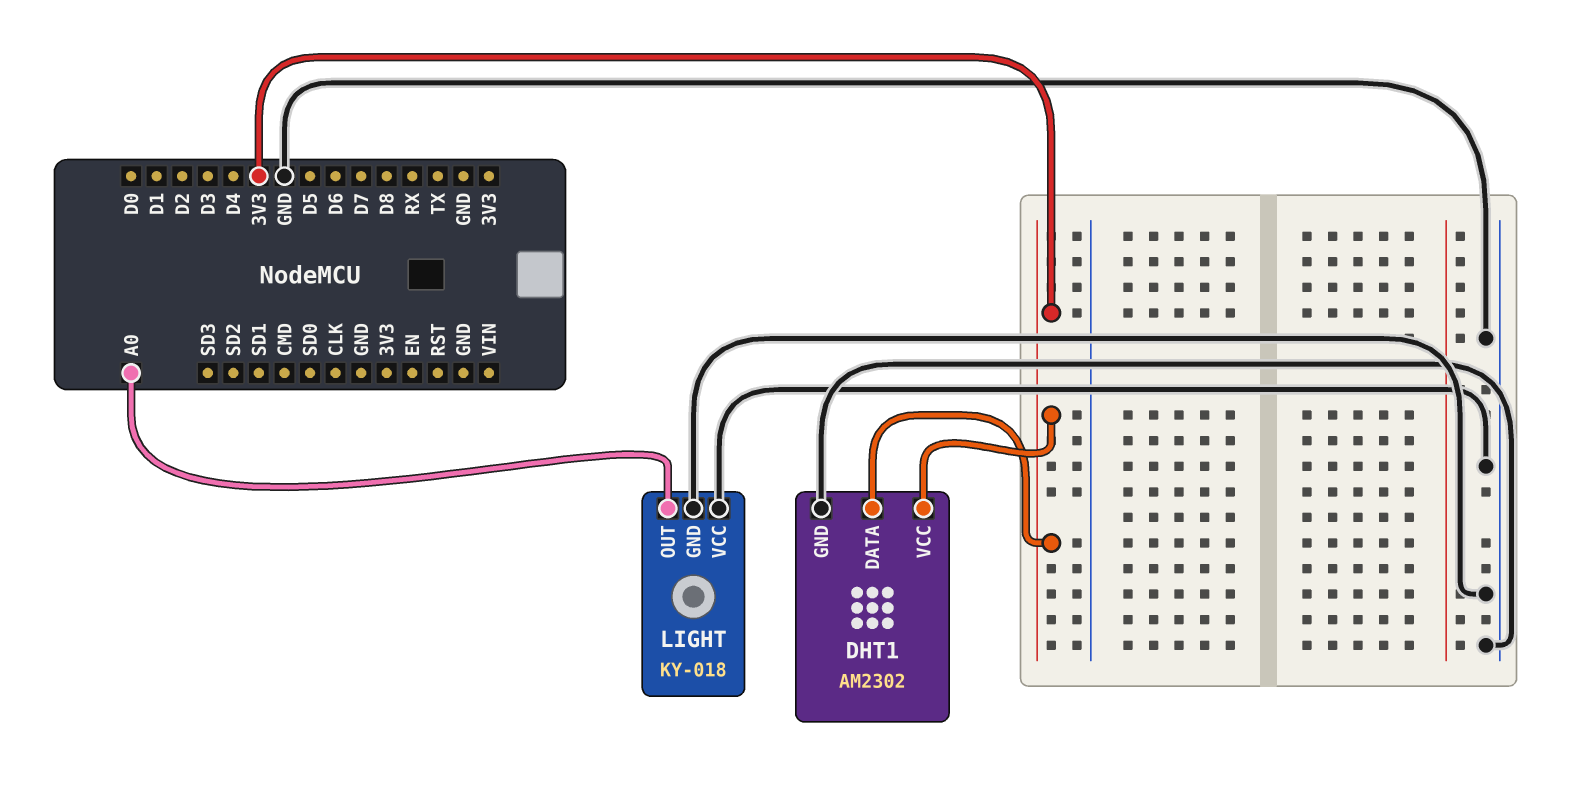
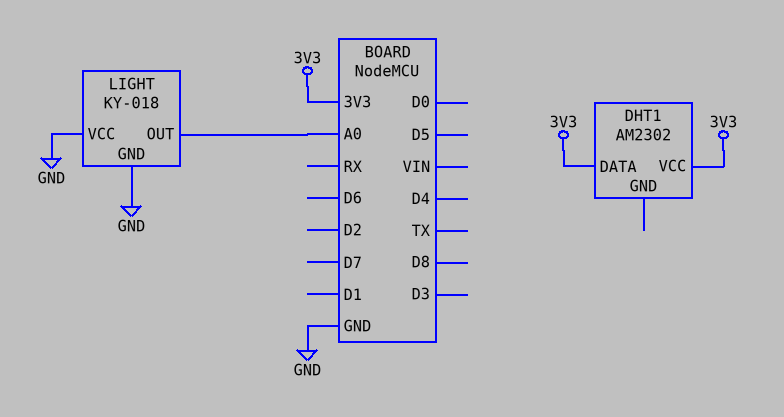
DHT1 pin GND: GND -> none

